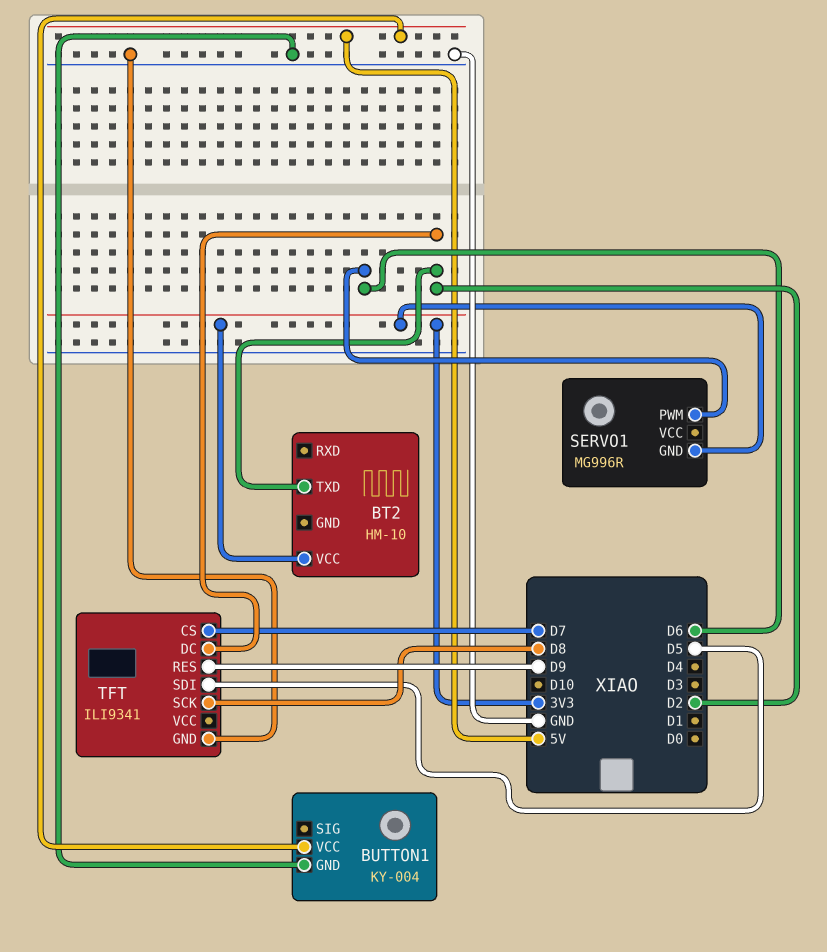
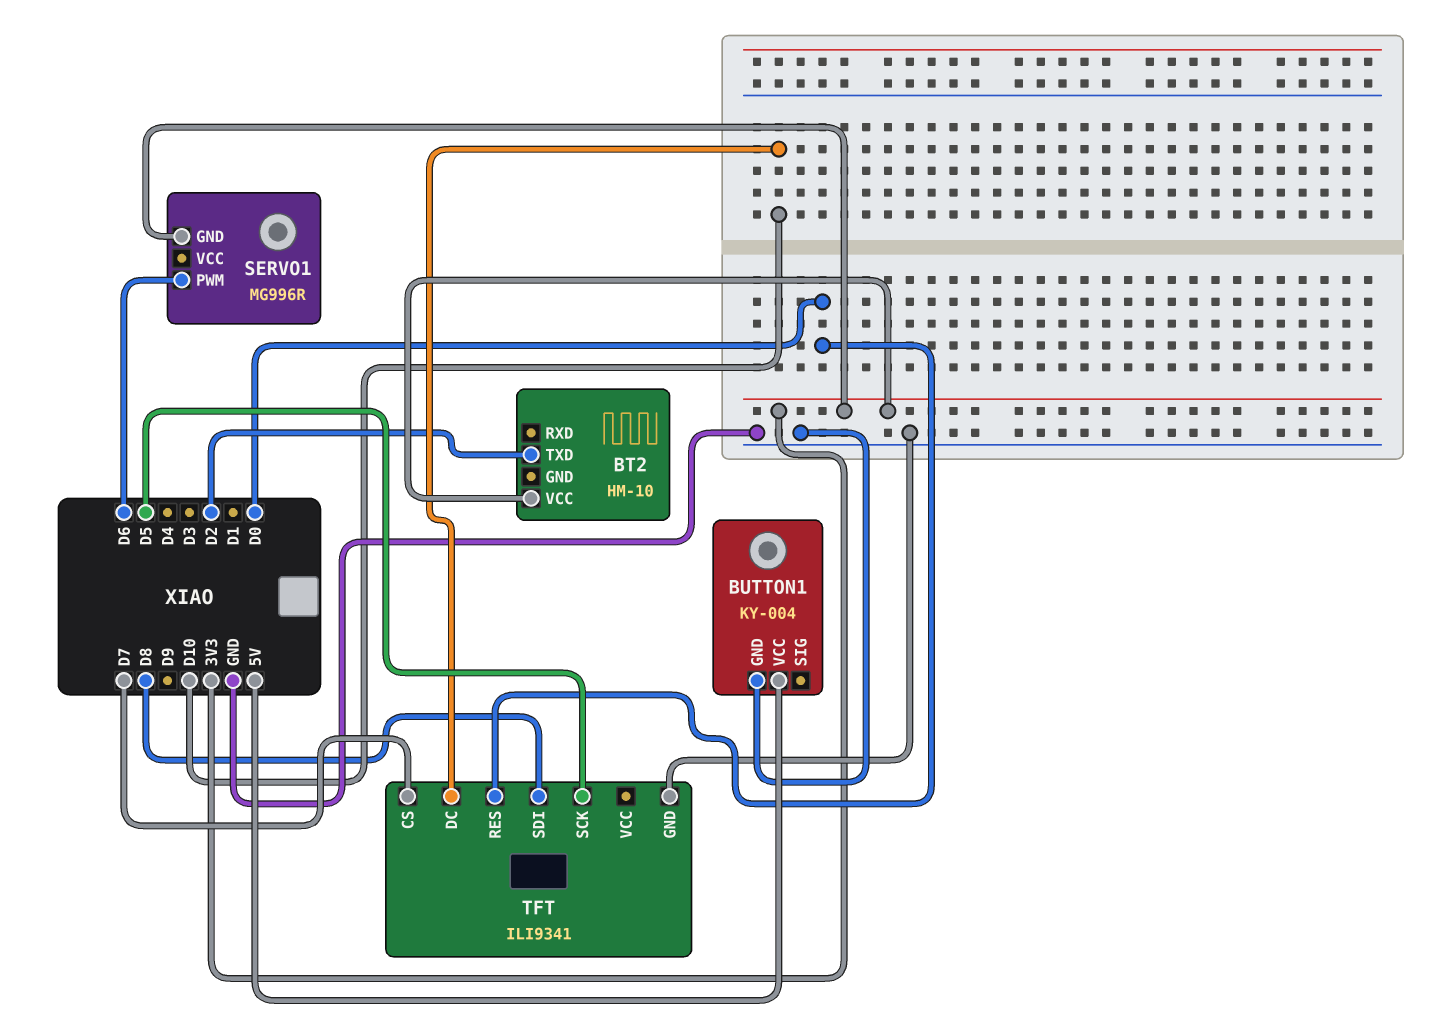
TFT pin DC: D2 -> D10
TFT pin RES: D9 -> D0
TFT pin SCK: D8 -> D5
TFT pin SDI: D5 -> D8

